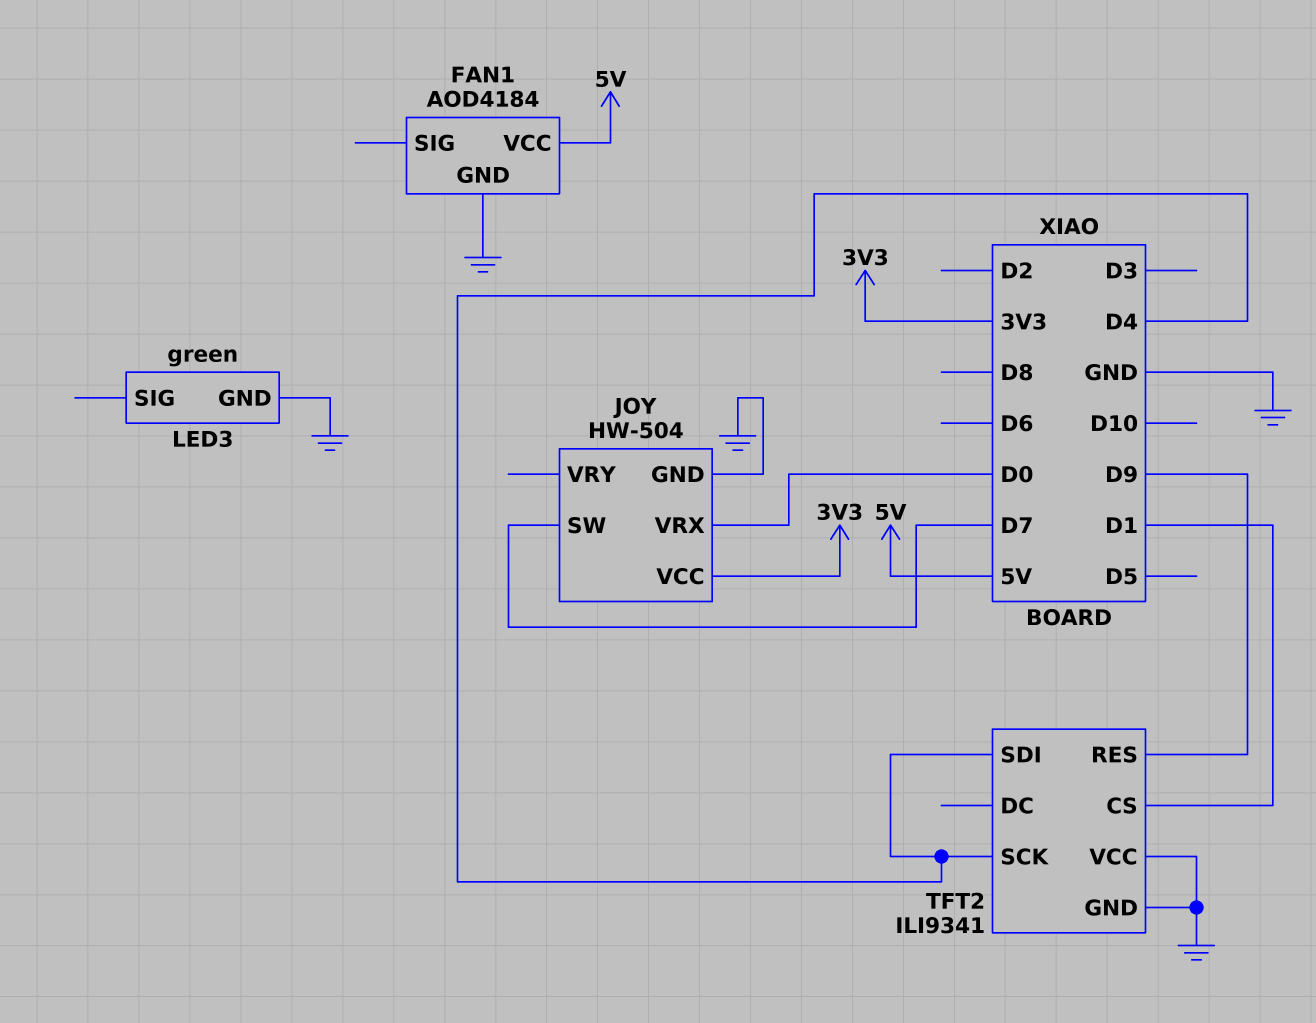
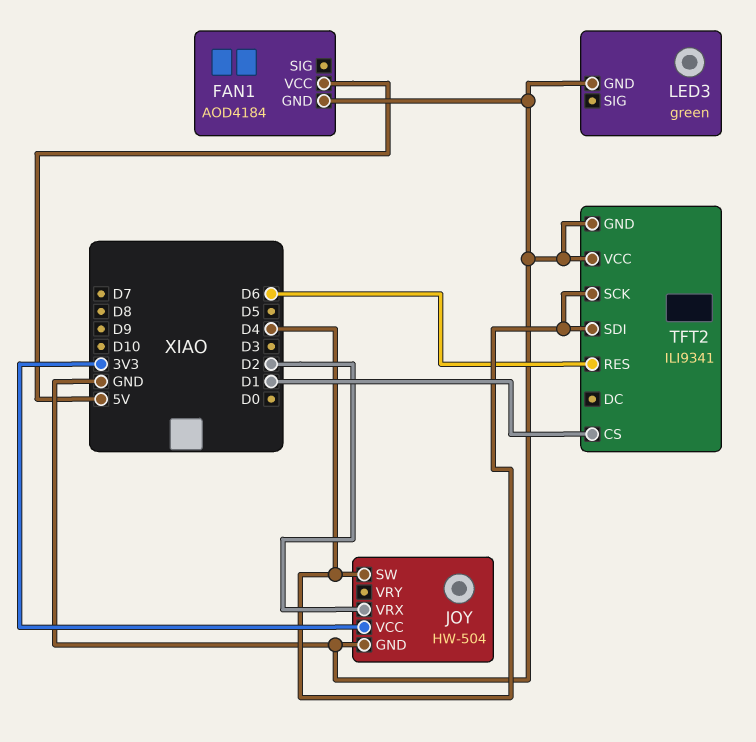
JOY pin SW: D7 -> D4
JOY pin VRX: D0 -> D2
TFT2 pin RES: D9 -> D6

